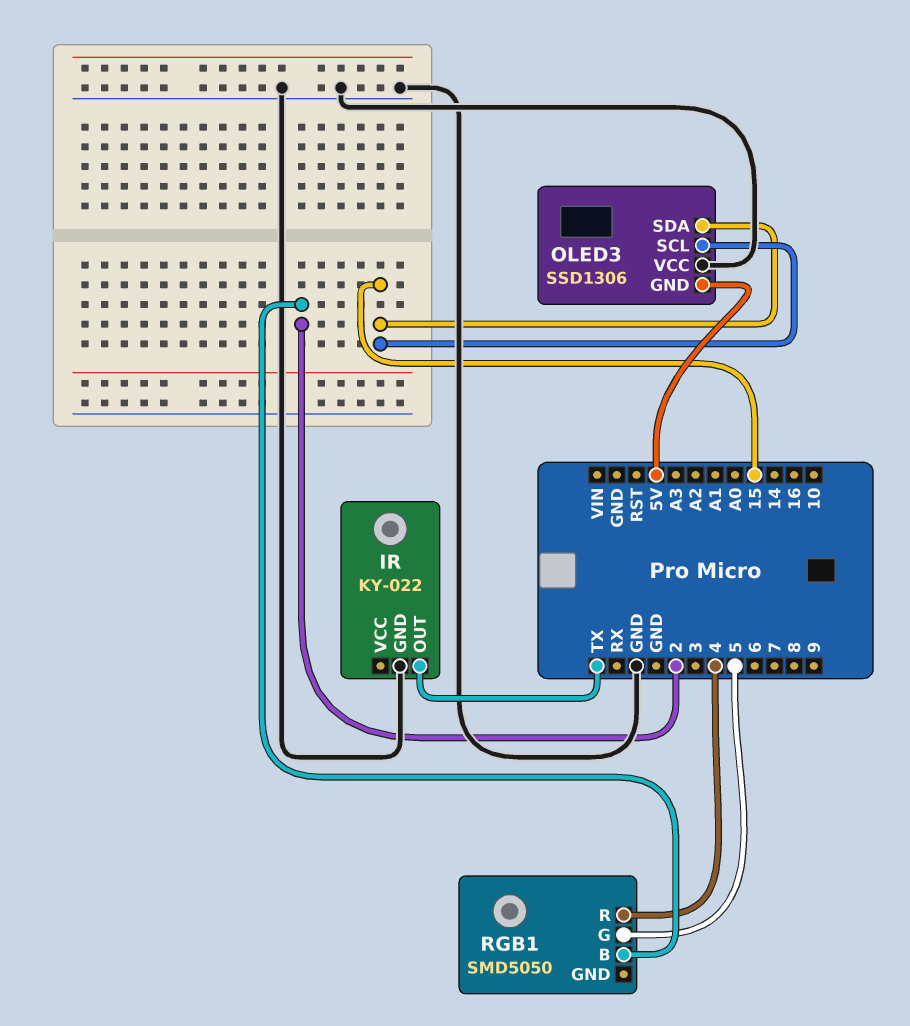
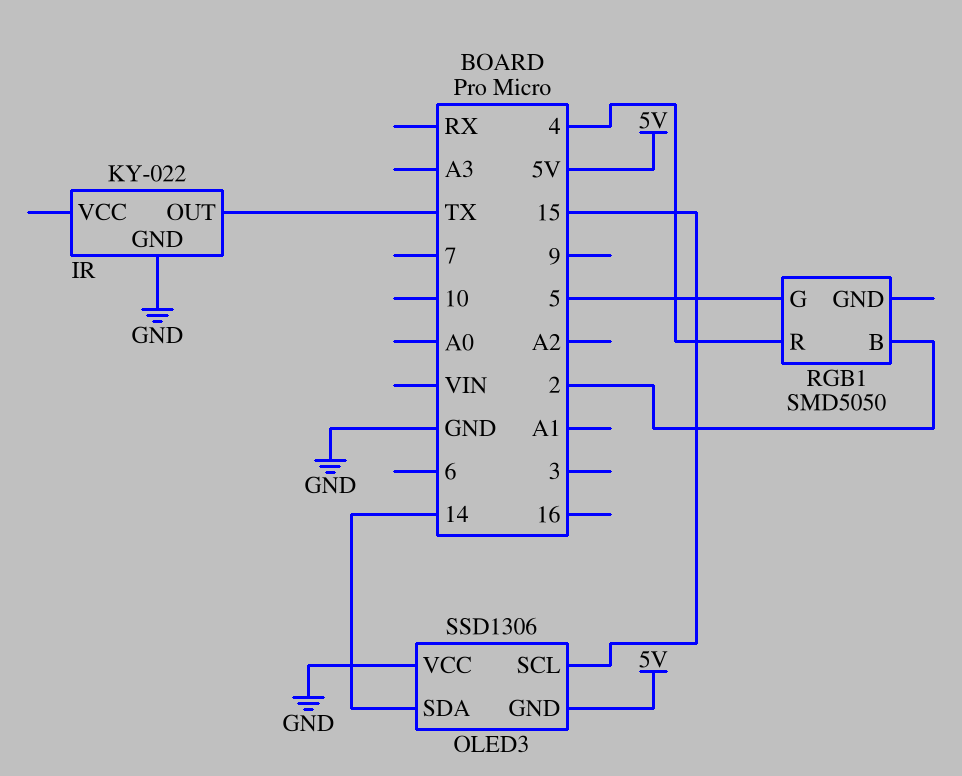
OLED3 pin SDA: 15 -> 14

